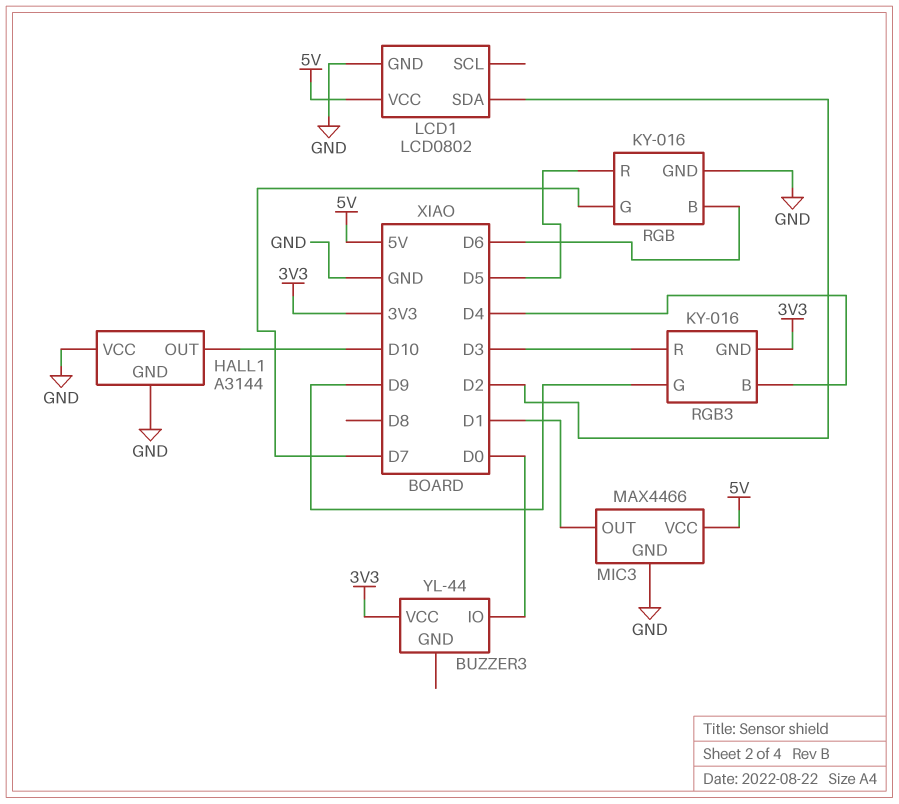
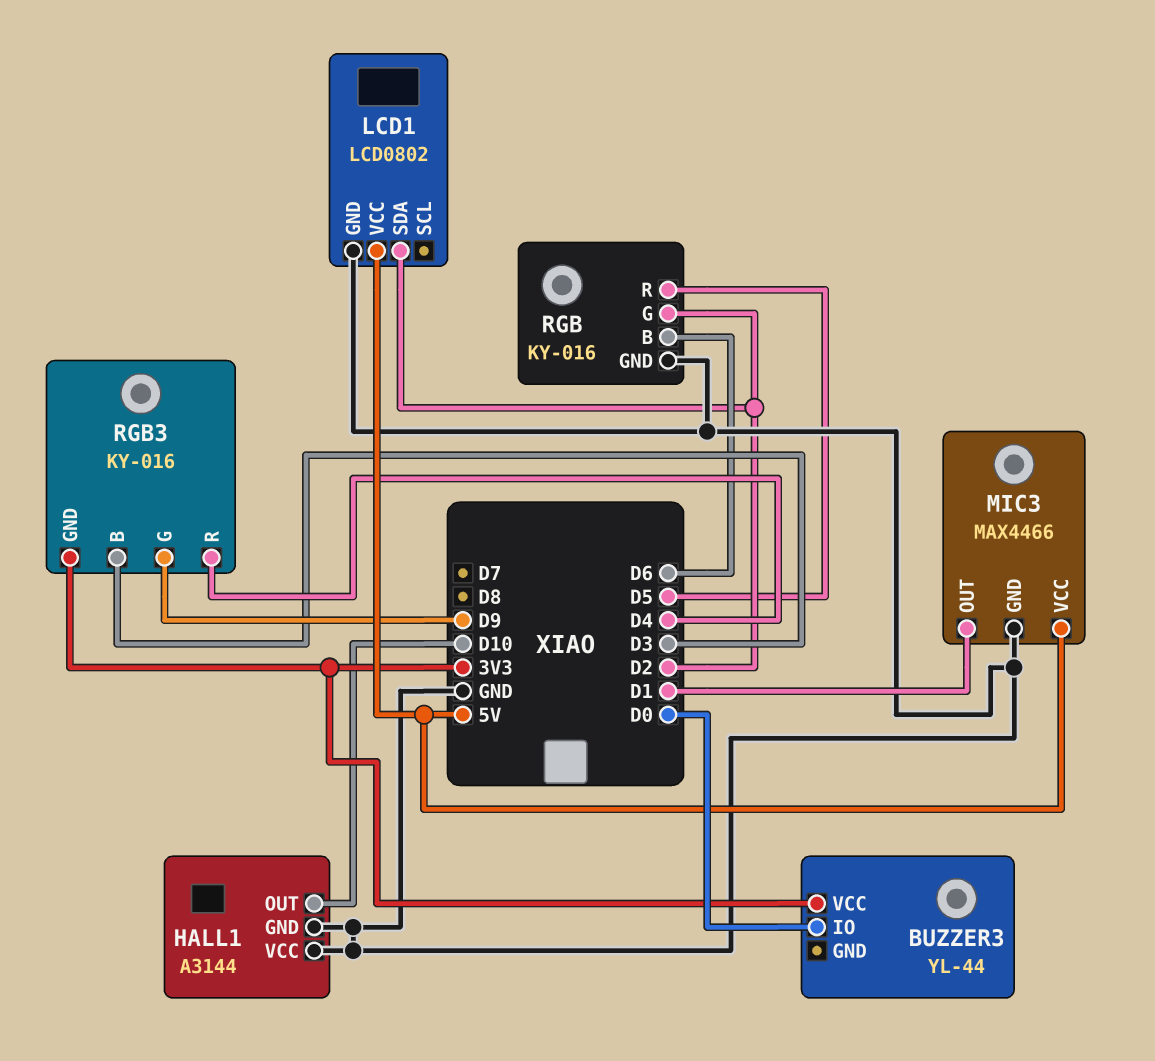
RGB pin G: D7 -> D2
RGB3 pin B: D4 -> D3
RGB3 pin R: D3 -> D4

